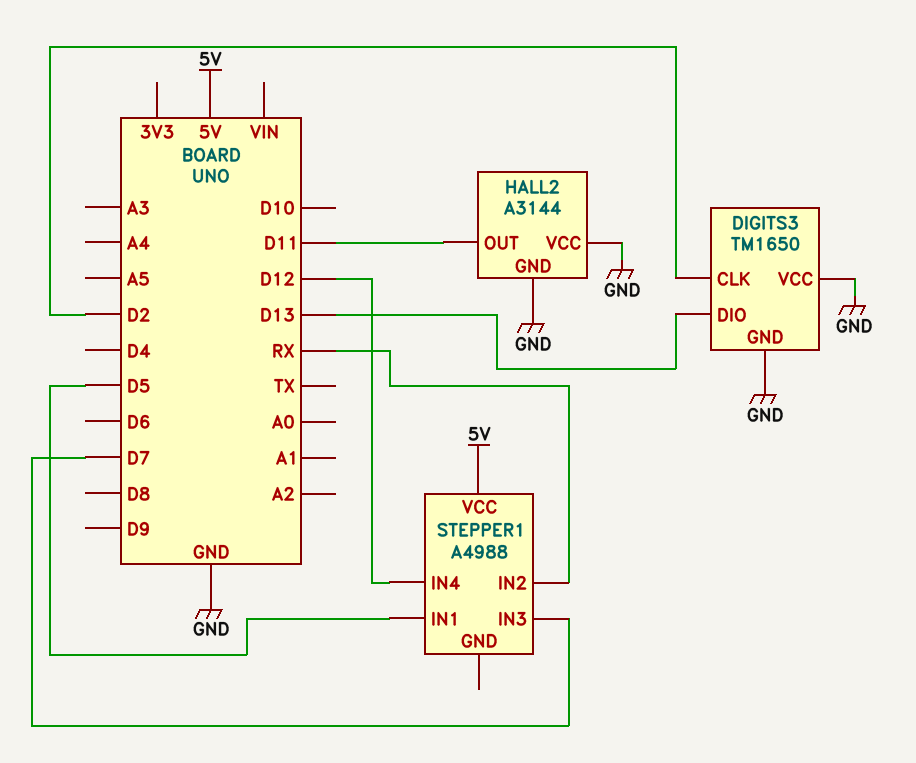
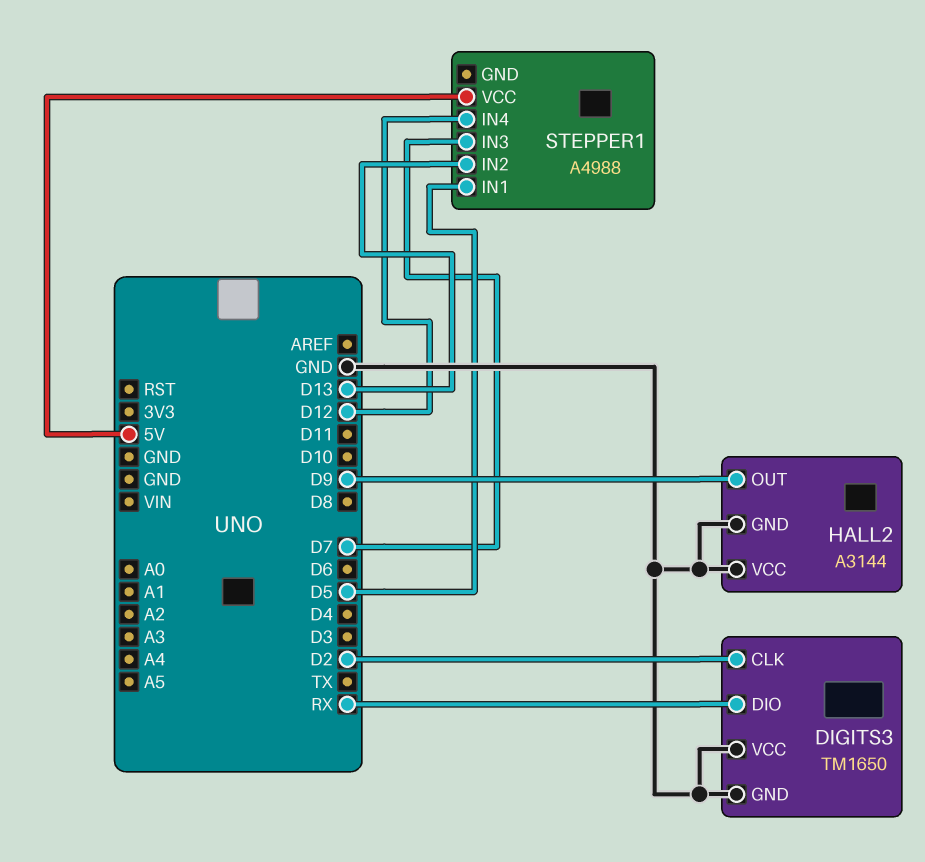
DIGITS3 pin DIO: D13 -> RX
HALL2 pin OUT: D11 -> D9
STEPPER1 pin IN2: RX -> D13

